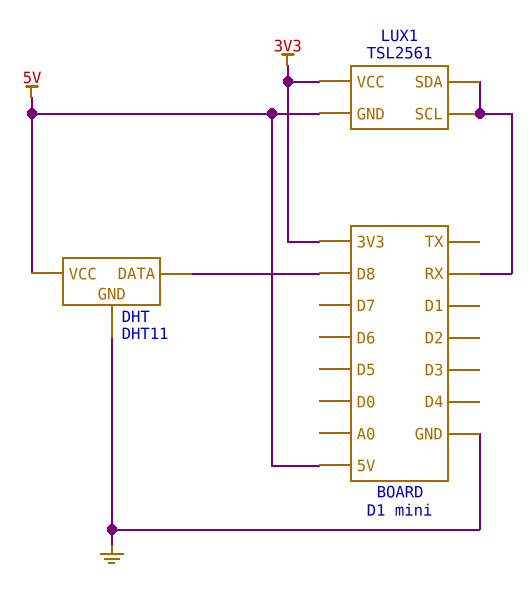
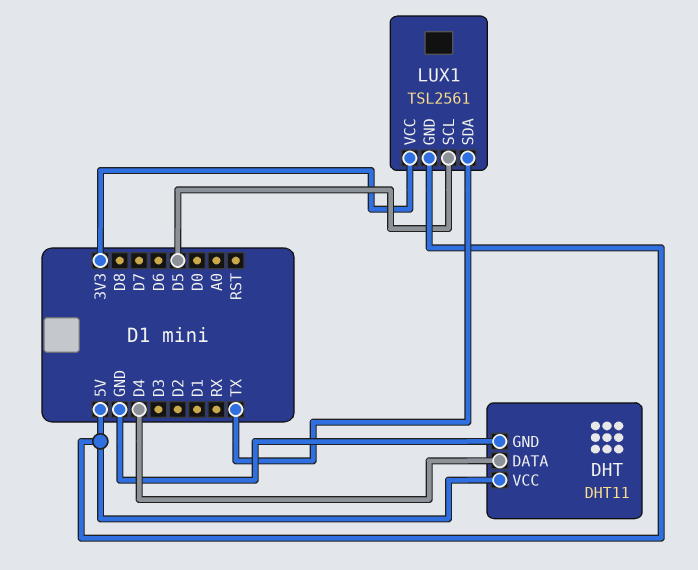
DHT pin DATA: D8 -> D4
LUX1 pin SCL: RX -> D5
LUX1 pin SDA: RX -> TX

